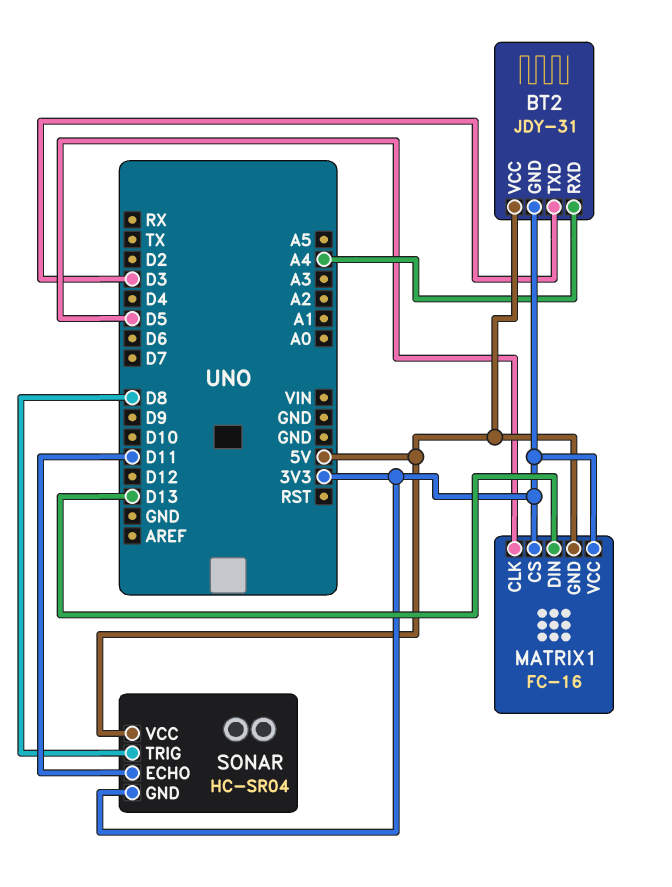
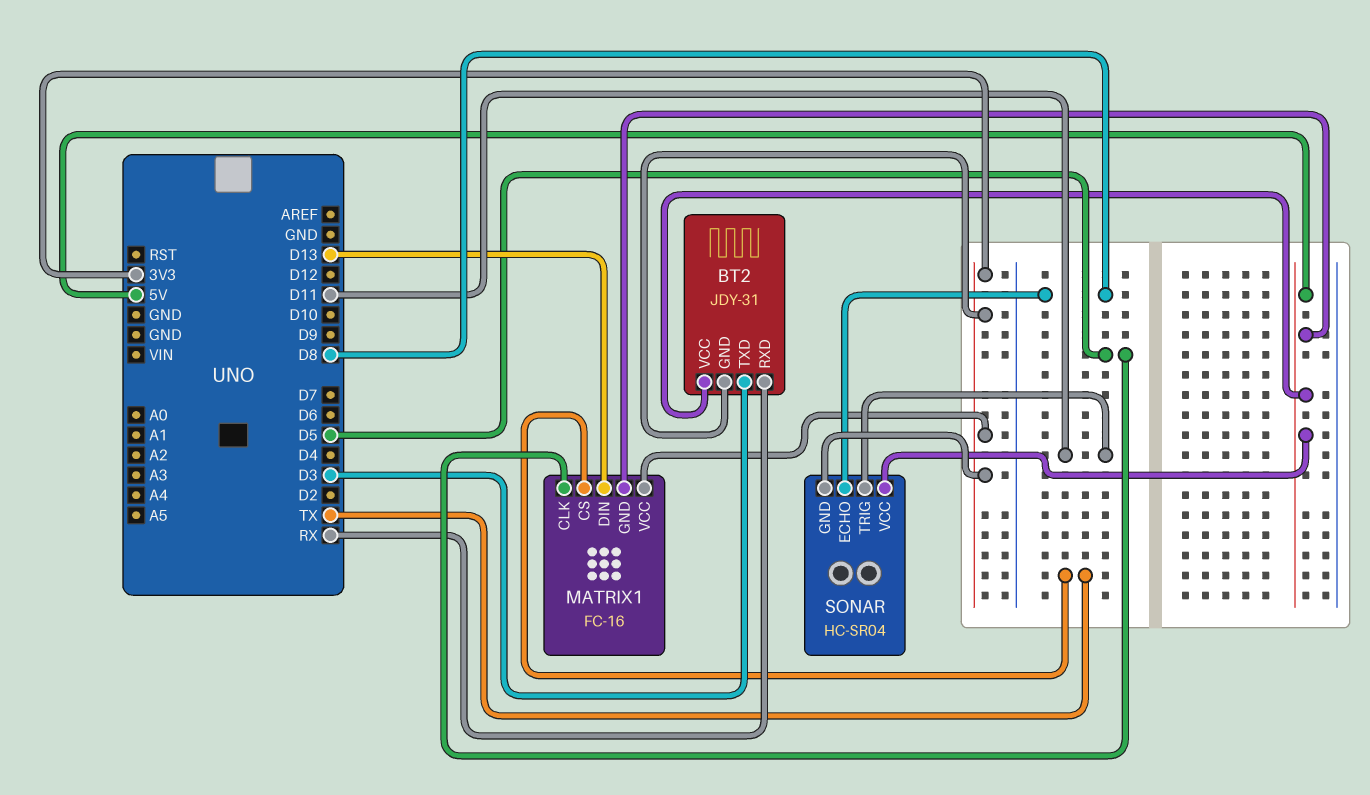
BT2 pin RXD: A4 -> RX
MATRIX1 pin CS: 3V3 -> TX
SONAR pin ECHO: D11 -> D8
SONAR pin TRIG: D8 -> D11

